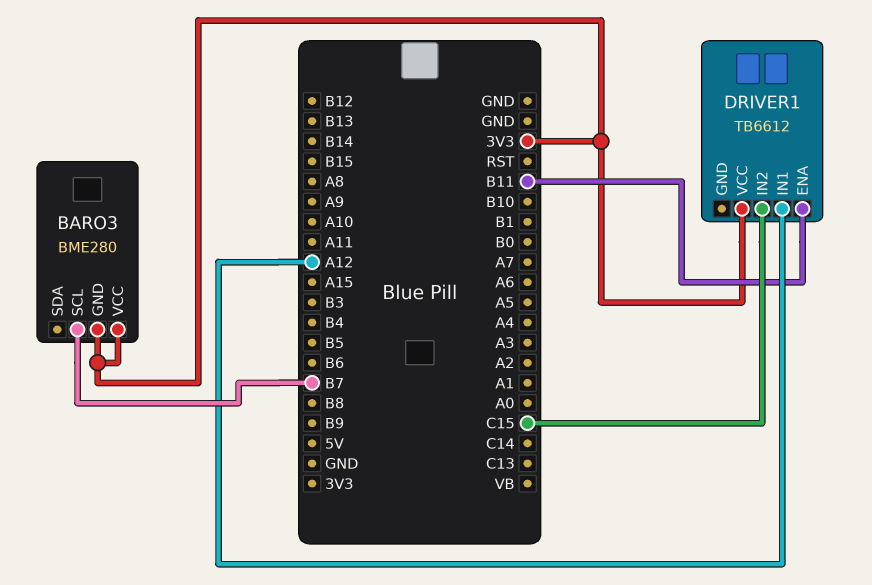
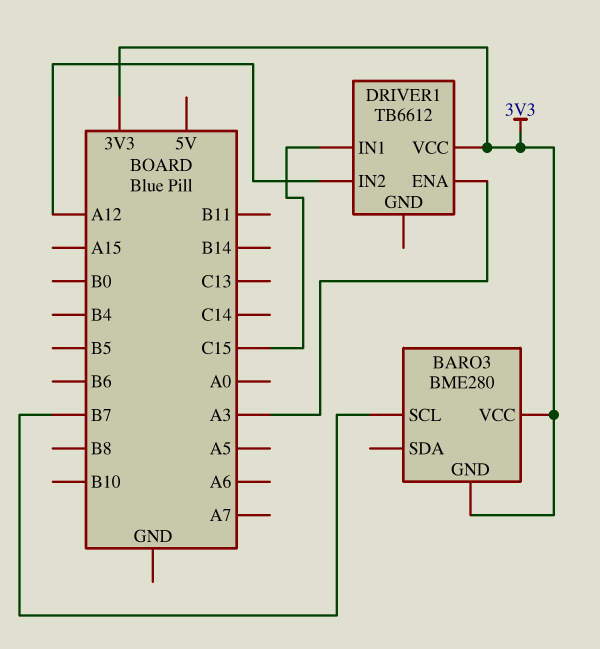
DRIVER1 pin ENA: B11 -> A3
DRIVER1 pin IN1: A12 -> C15
DRIVER1 pin IN2: C15 -> A12

